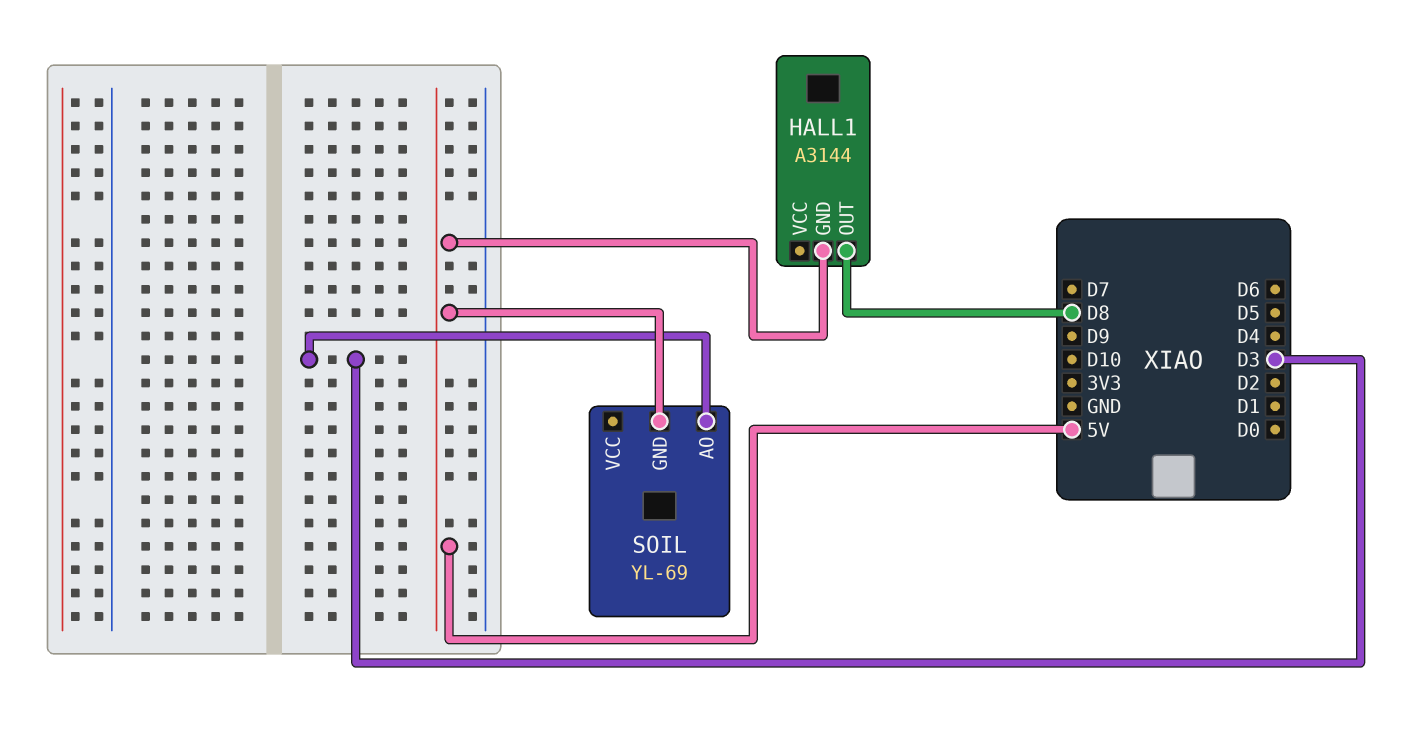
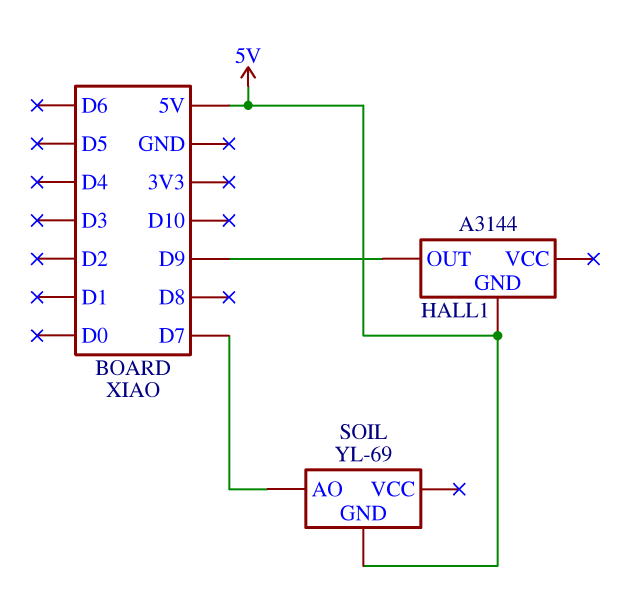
HALL1 pin OUT: D8 -> D9
SOIL pin AO: D3 -> D7

